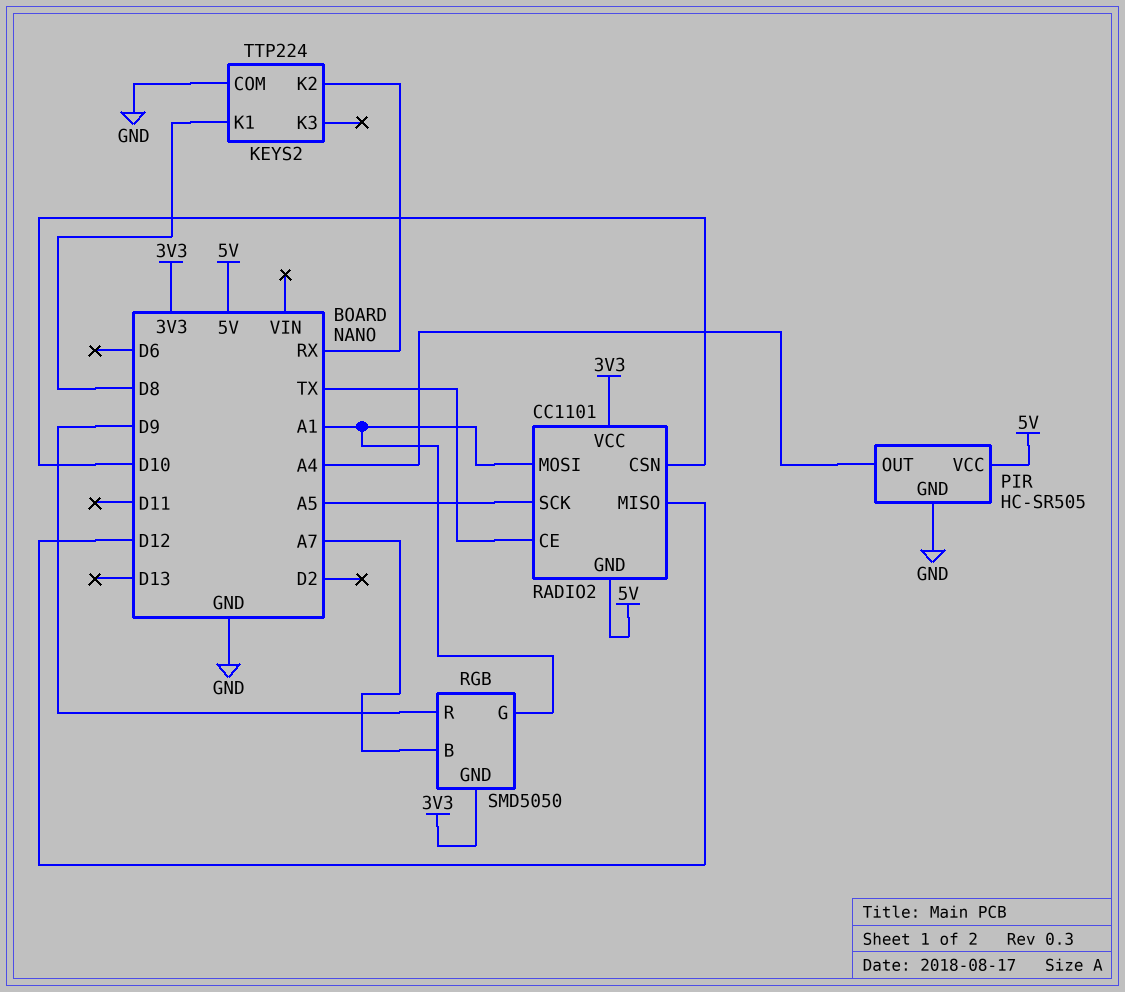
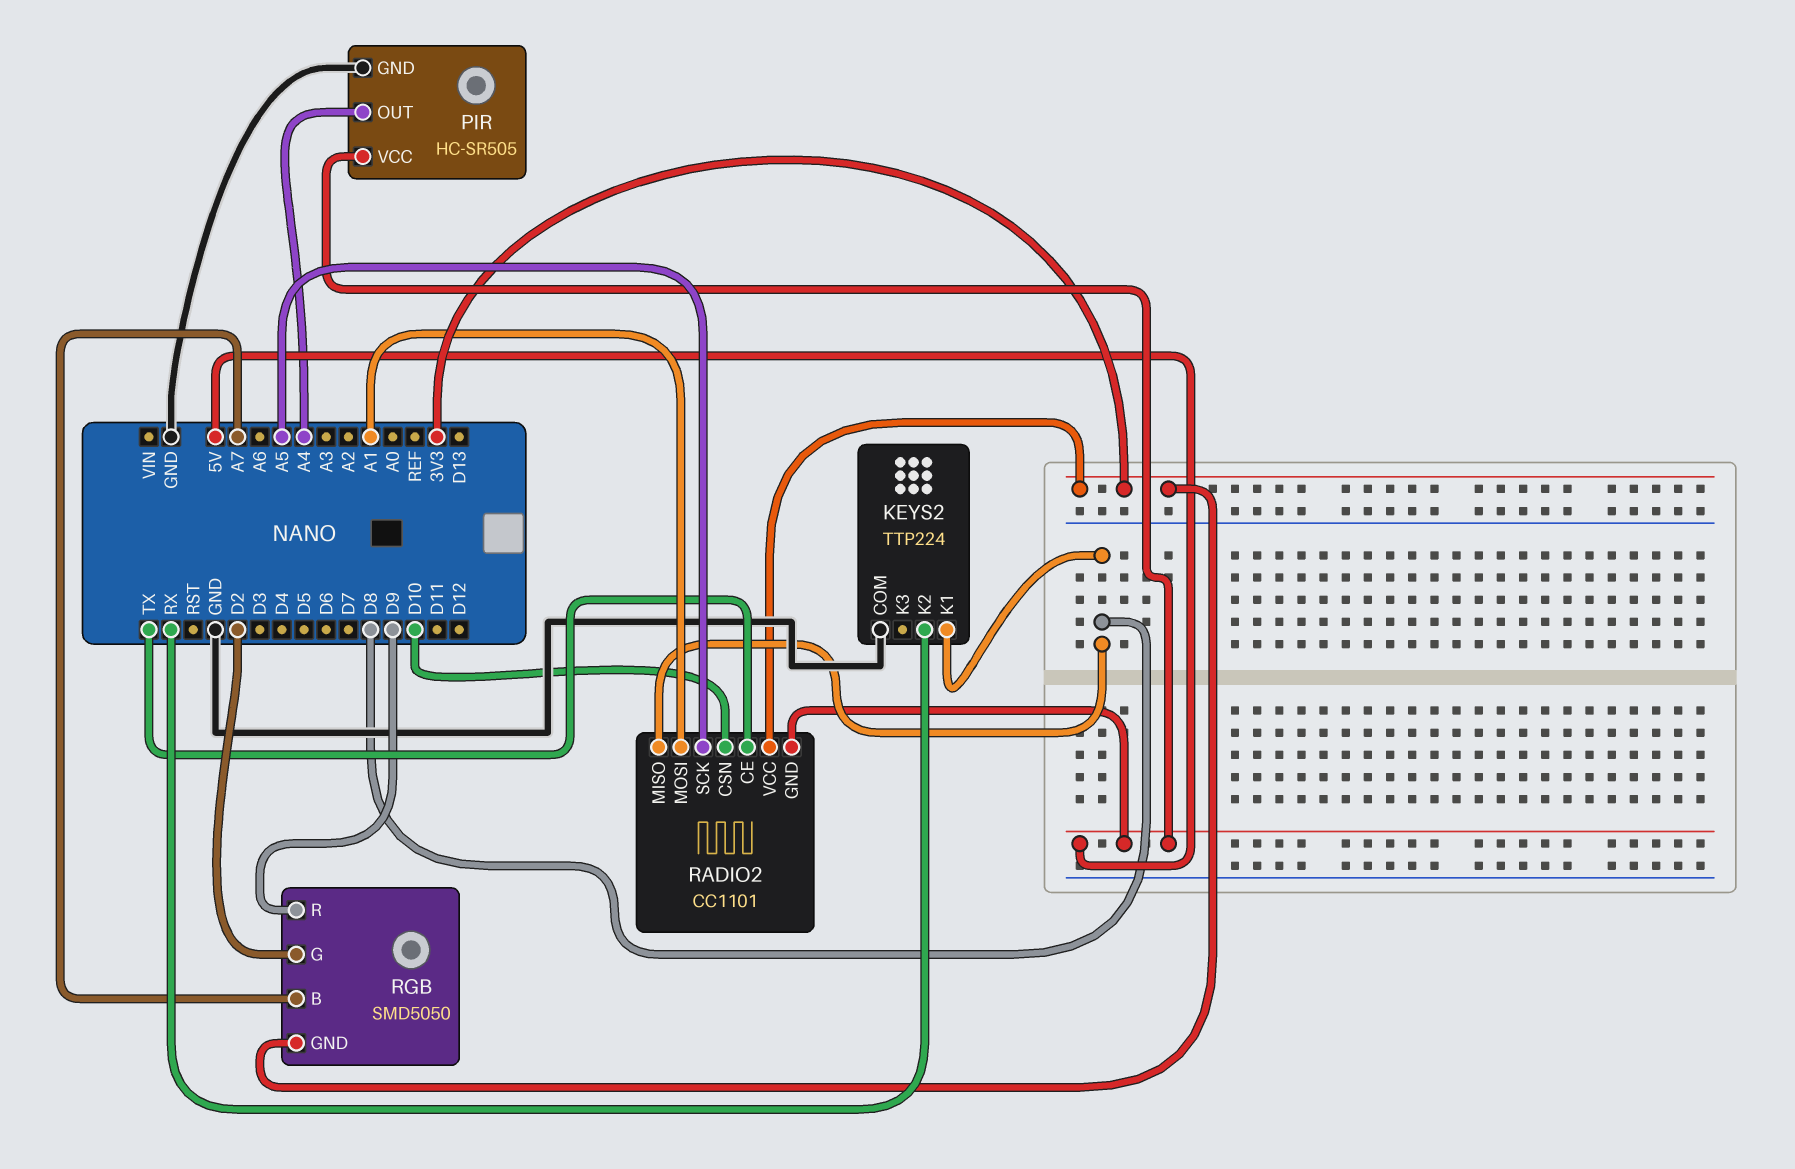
RADIO2 pin MISO: D12 -> D8
RGB pin G: A1 -> D2

